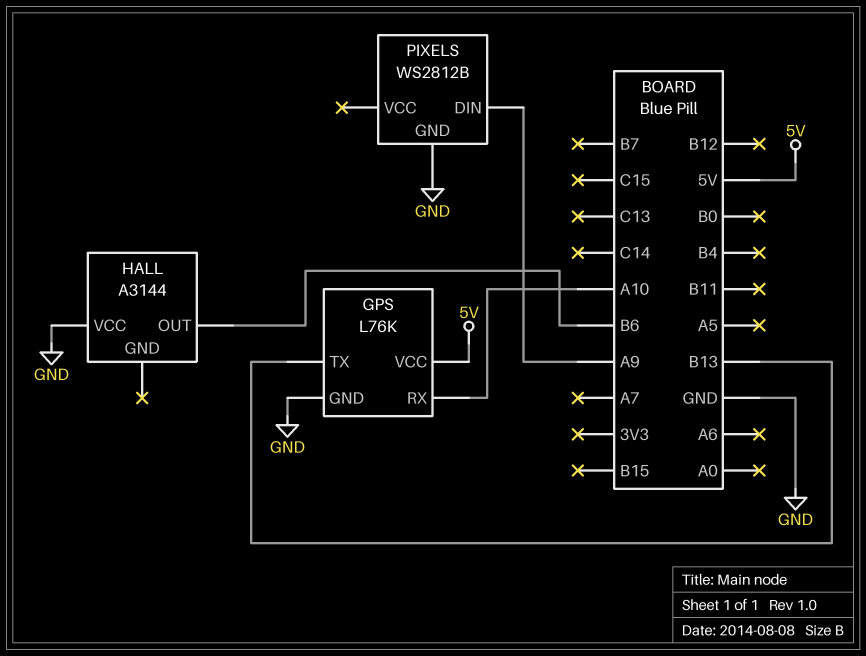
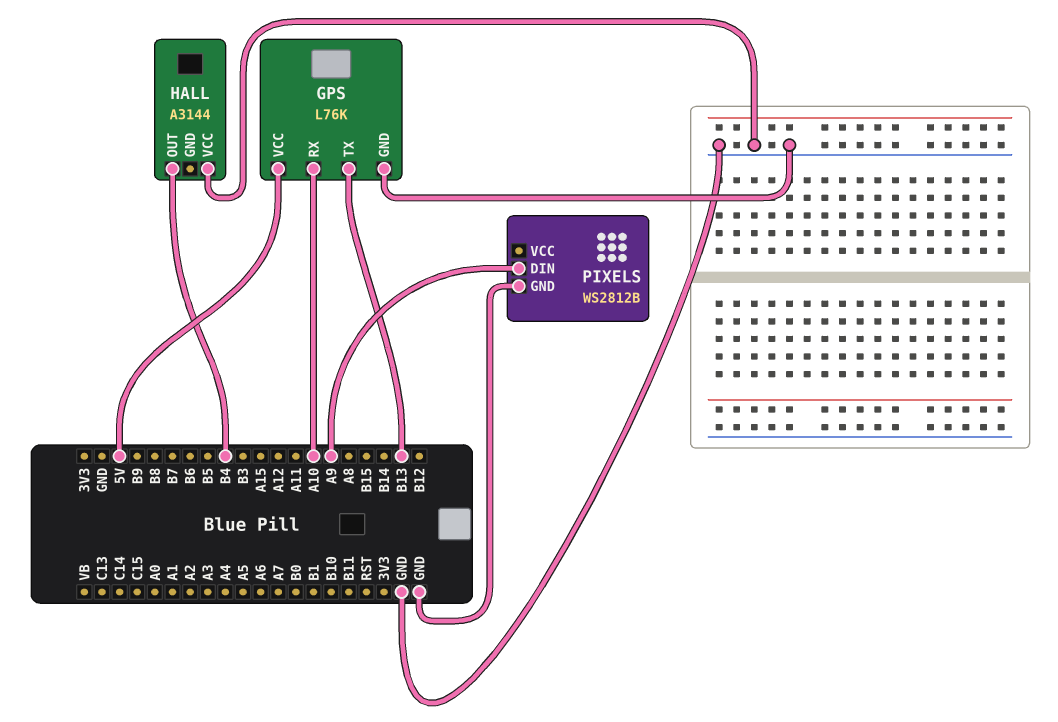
HALL pin OUT: B6 -> B4

